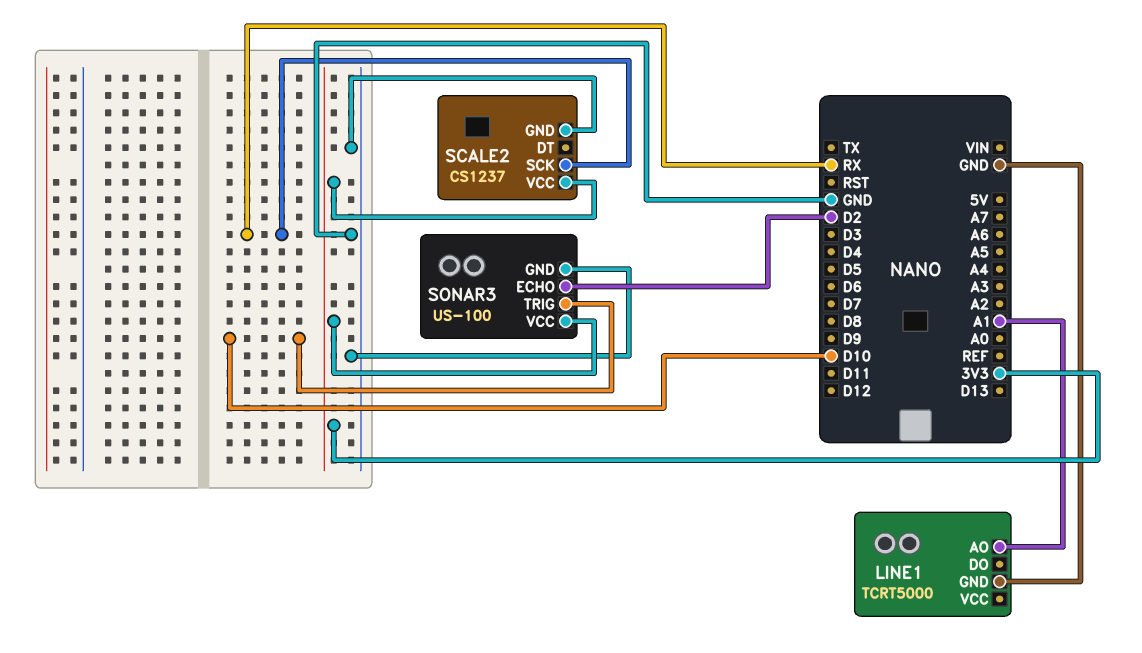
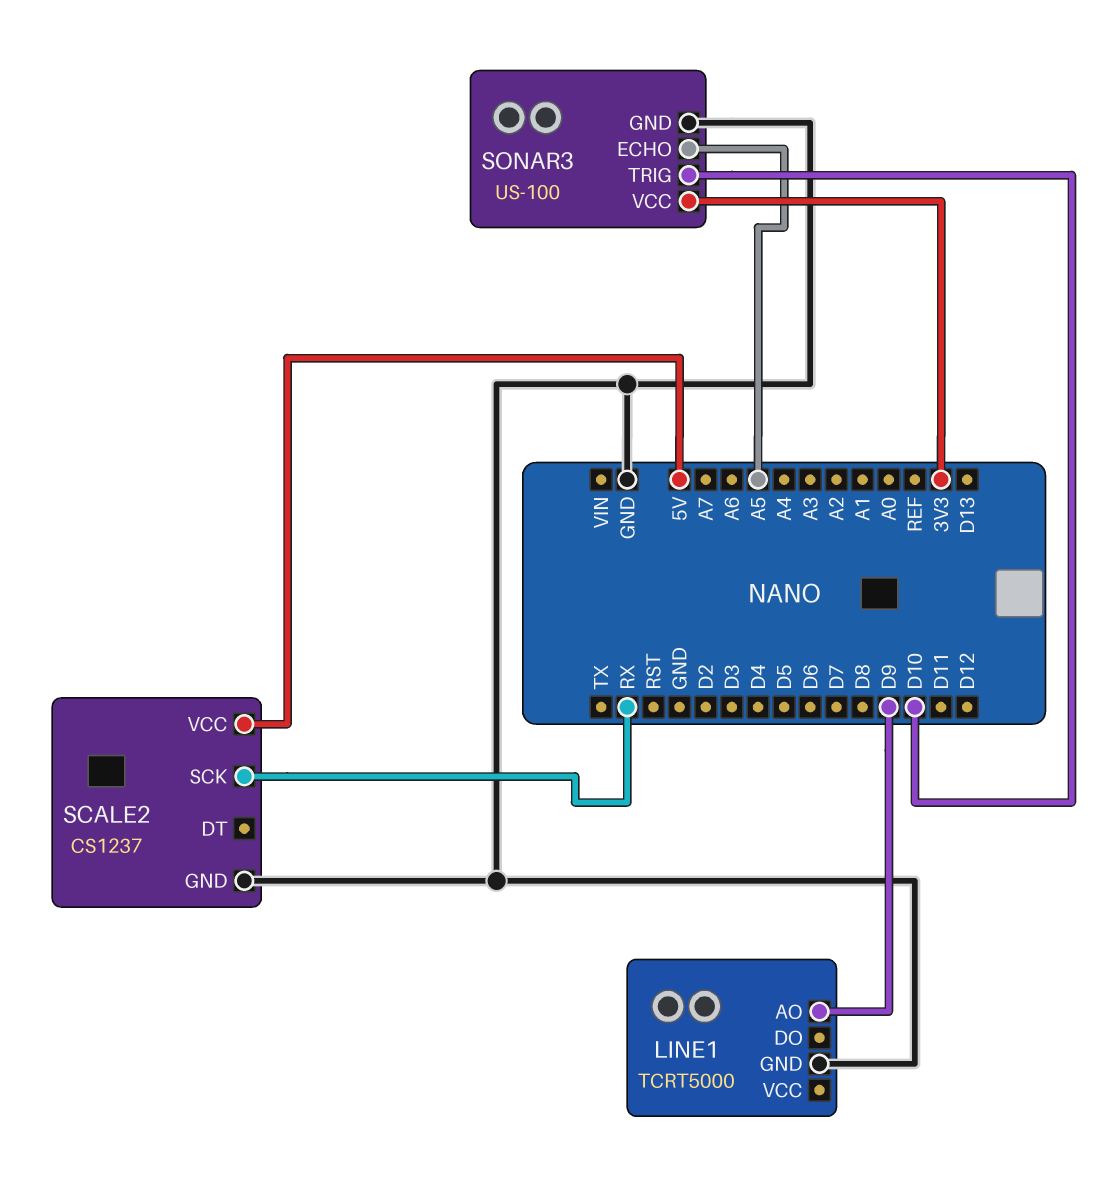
LINE1 pin AO: A1 -> D9
SCALE2 pin VCC: 3V3 -> 5V
SONAR3 pin ECHO: D2 -> A5

